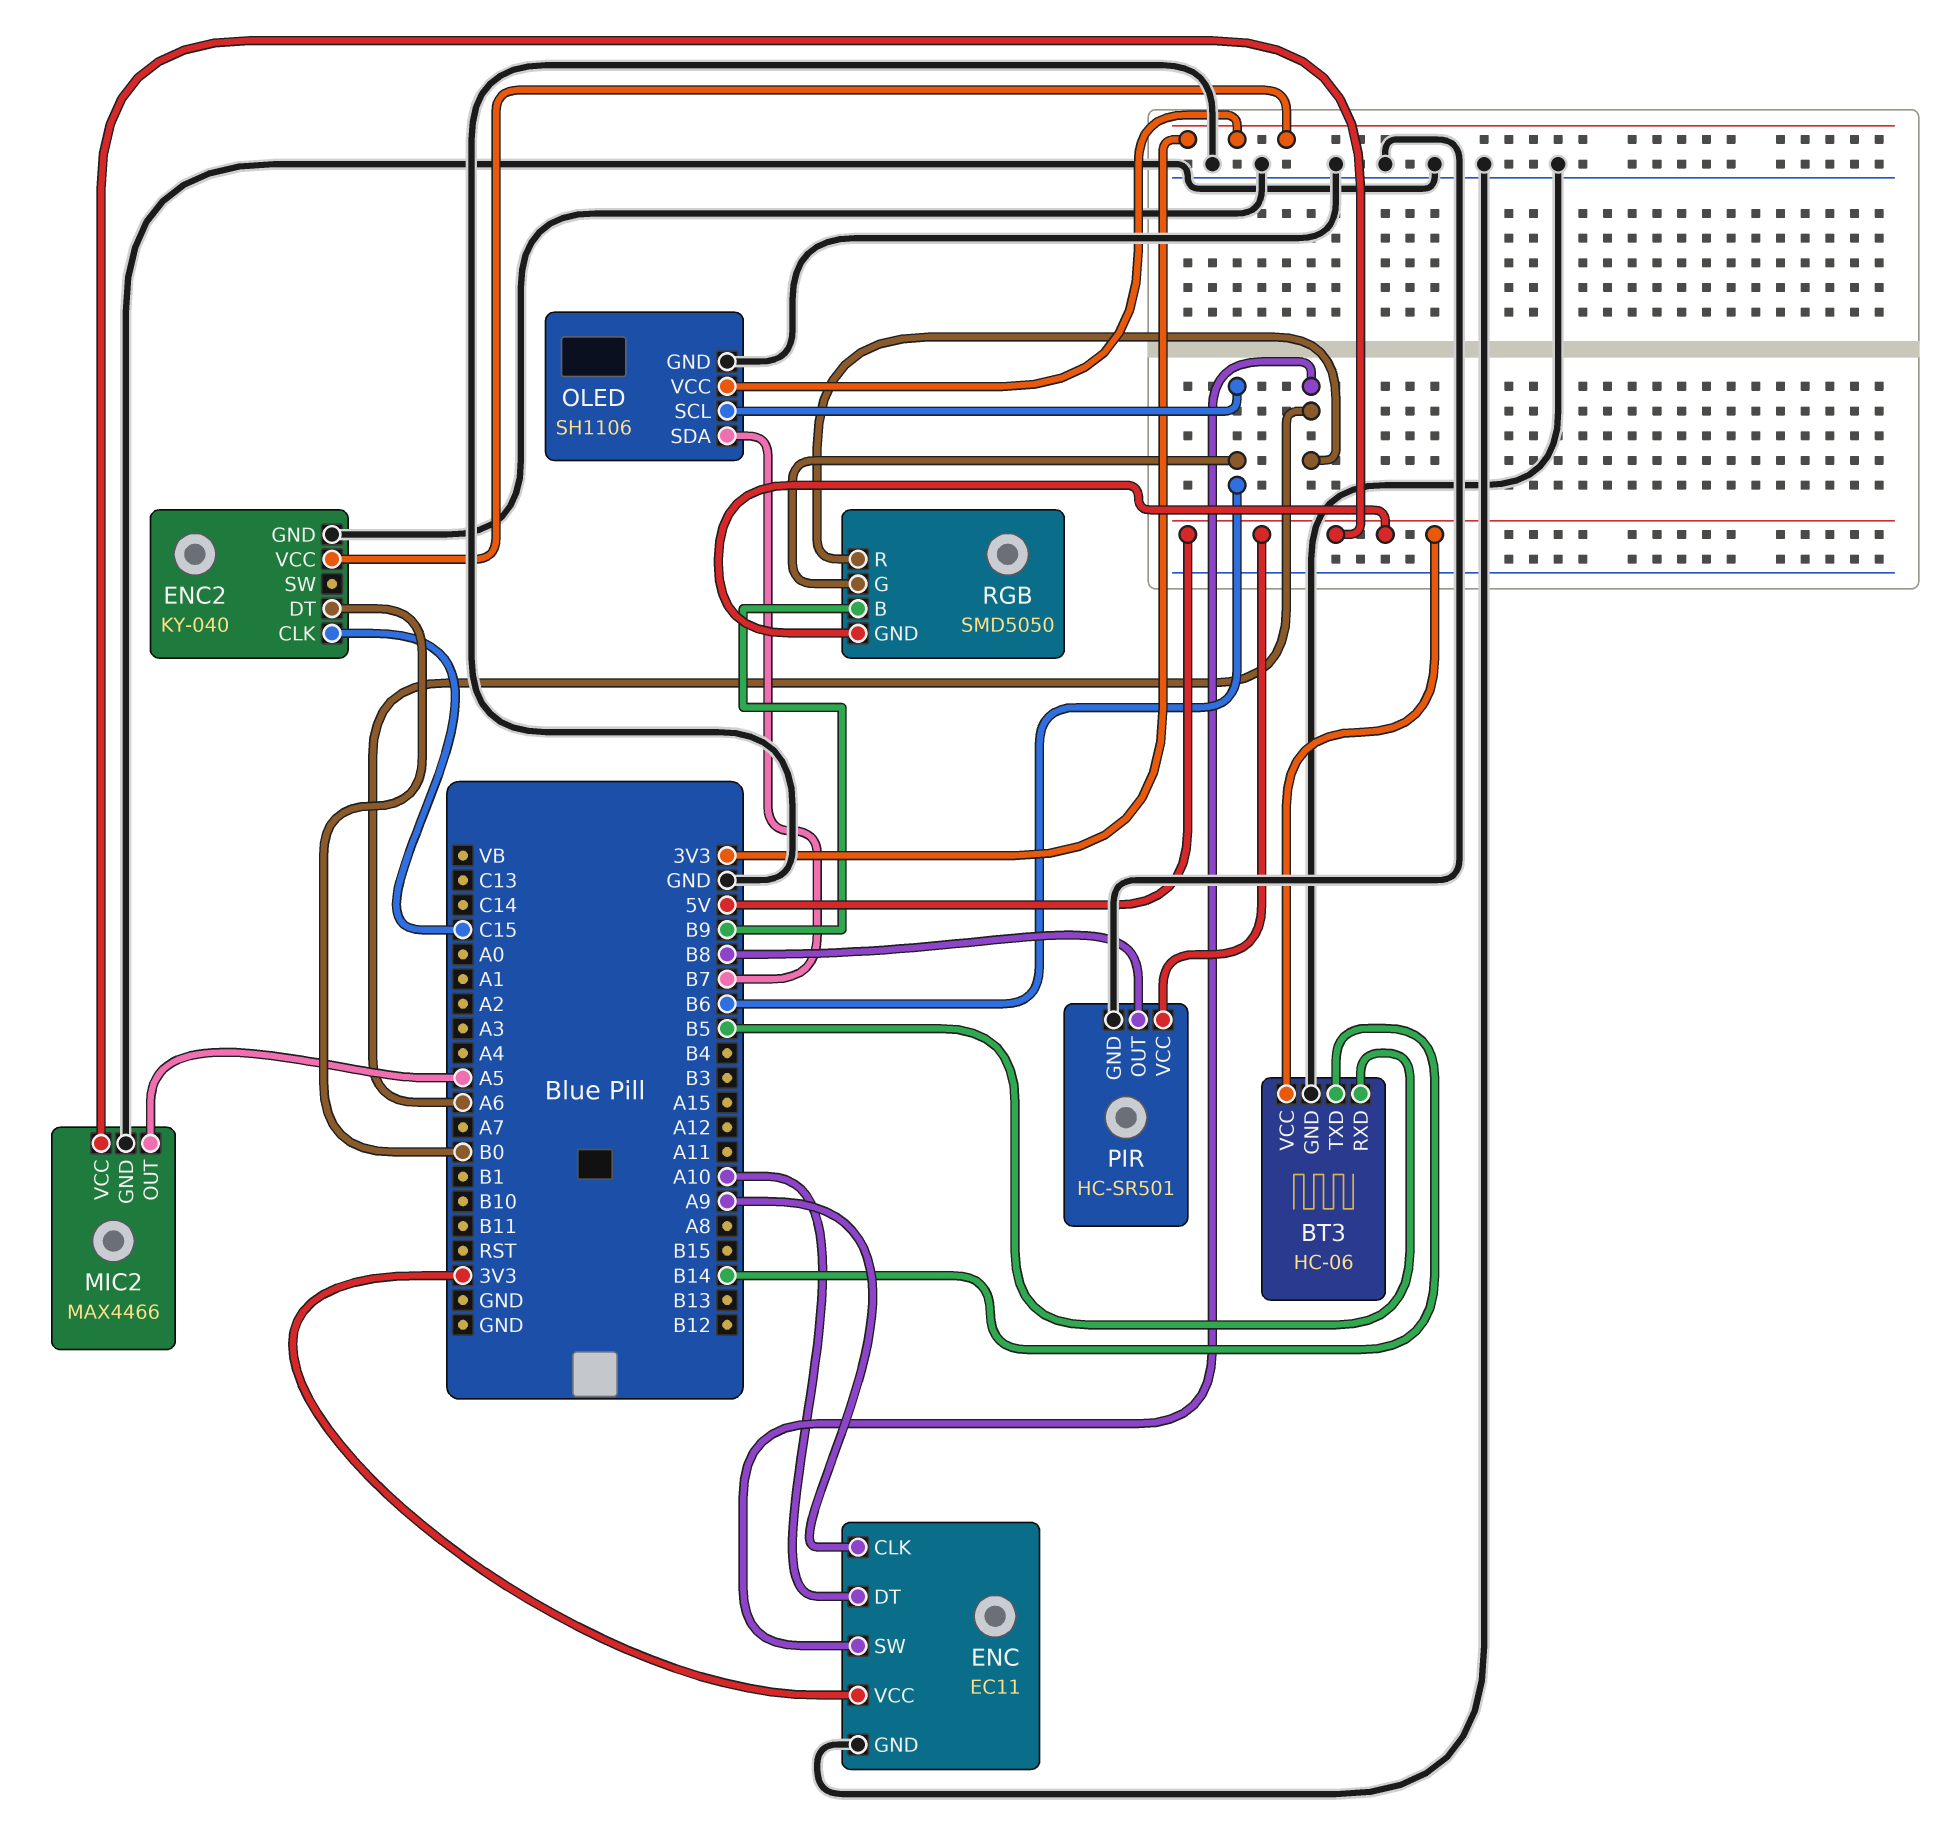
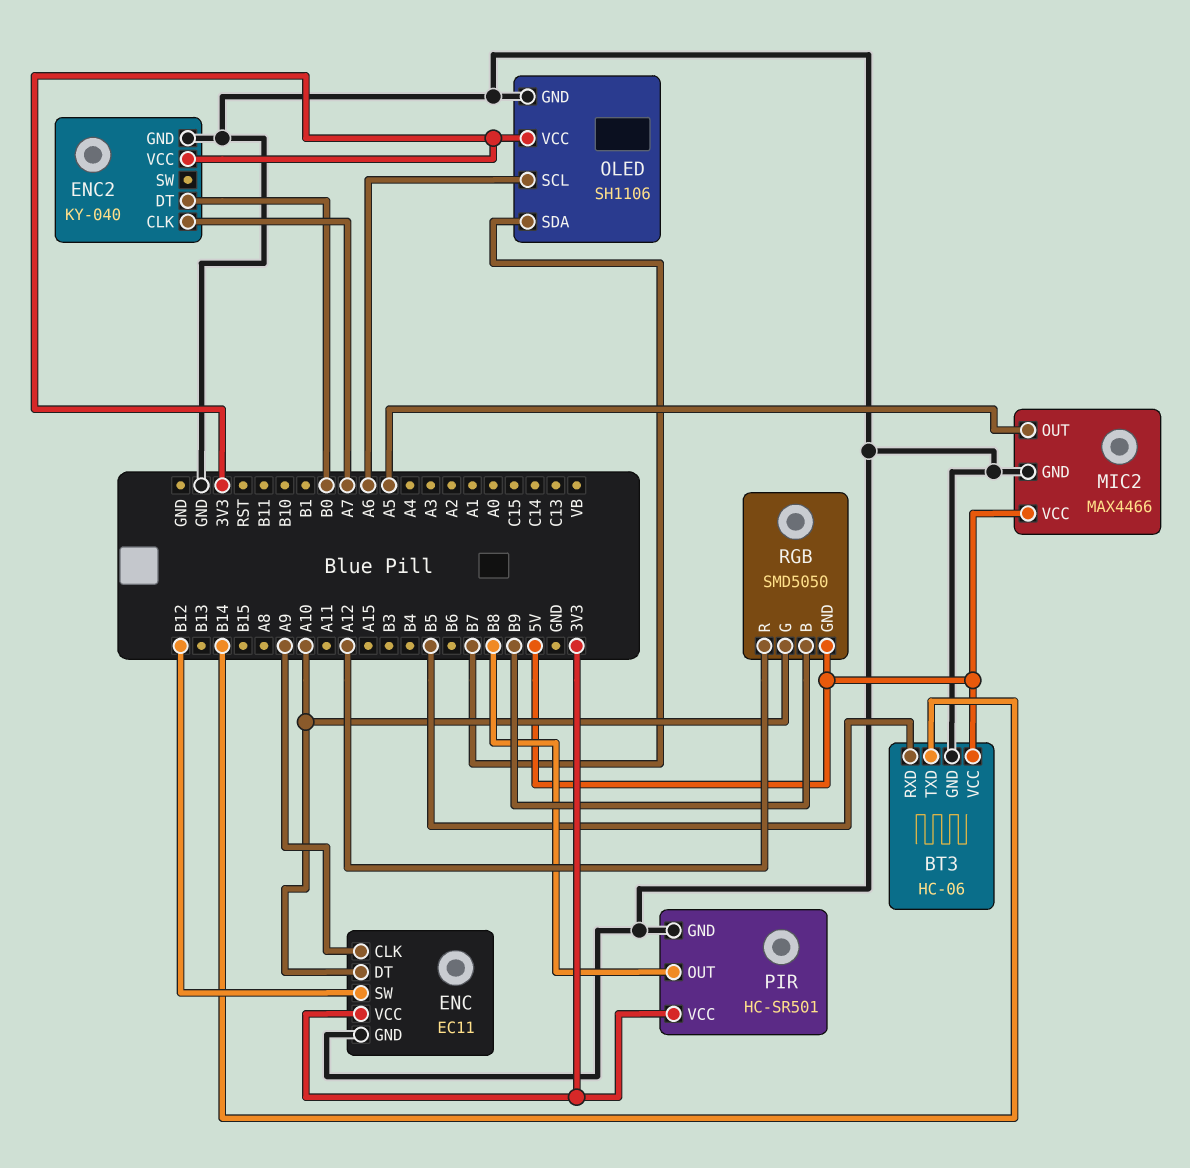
ENC pin SW: A6 -> B12
ENC2 pin CLK: C15 -> A7
OLED pin SCL: B6 -> A6
PIR pin VCC: 5V -> 3V3
RGB pin G: B6 -> A10
RGB pin R: A6 -> A12

